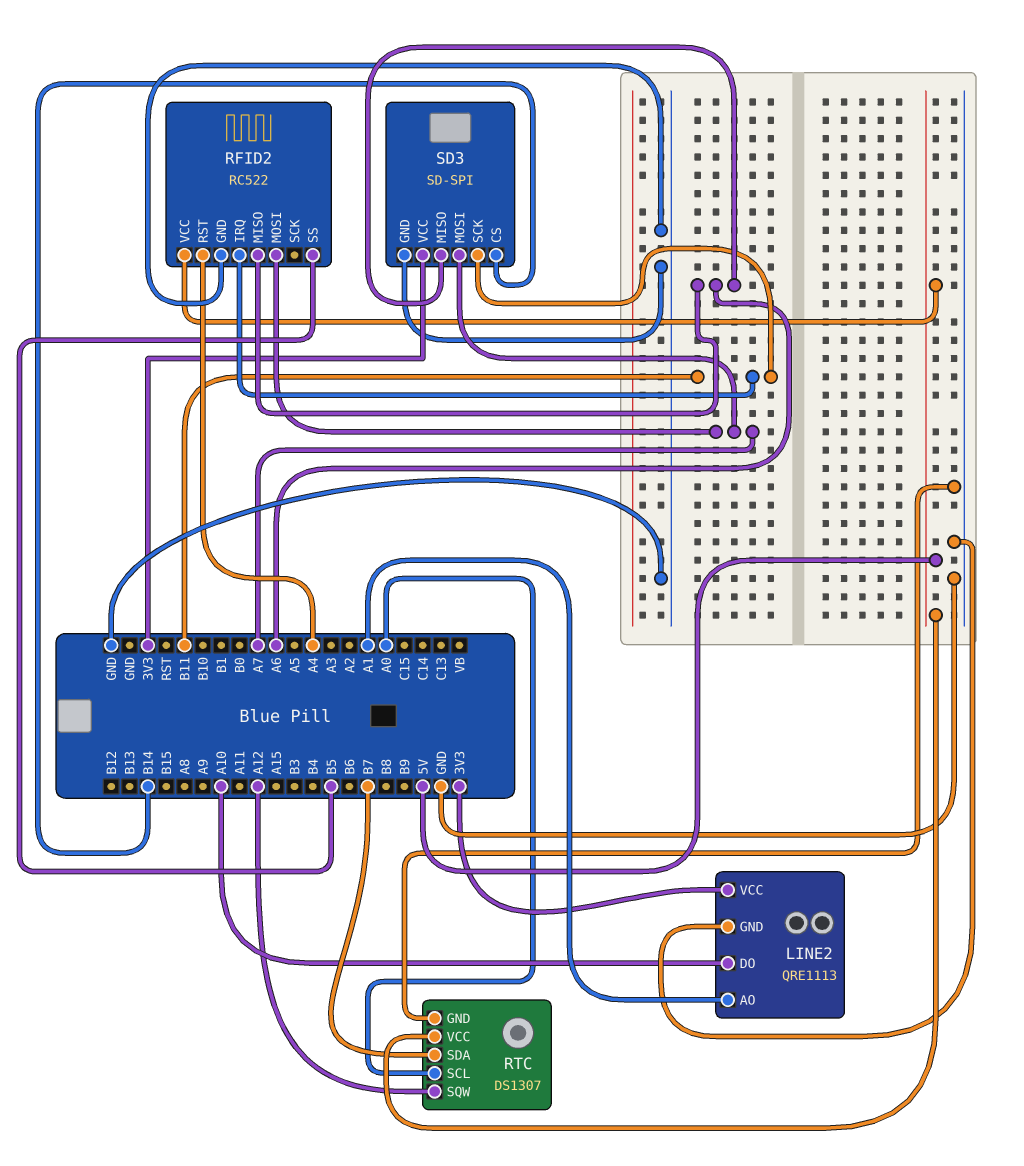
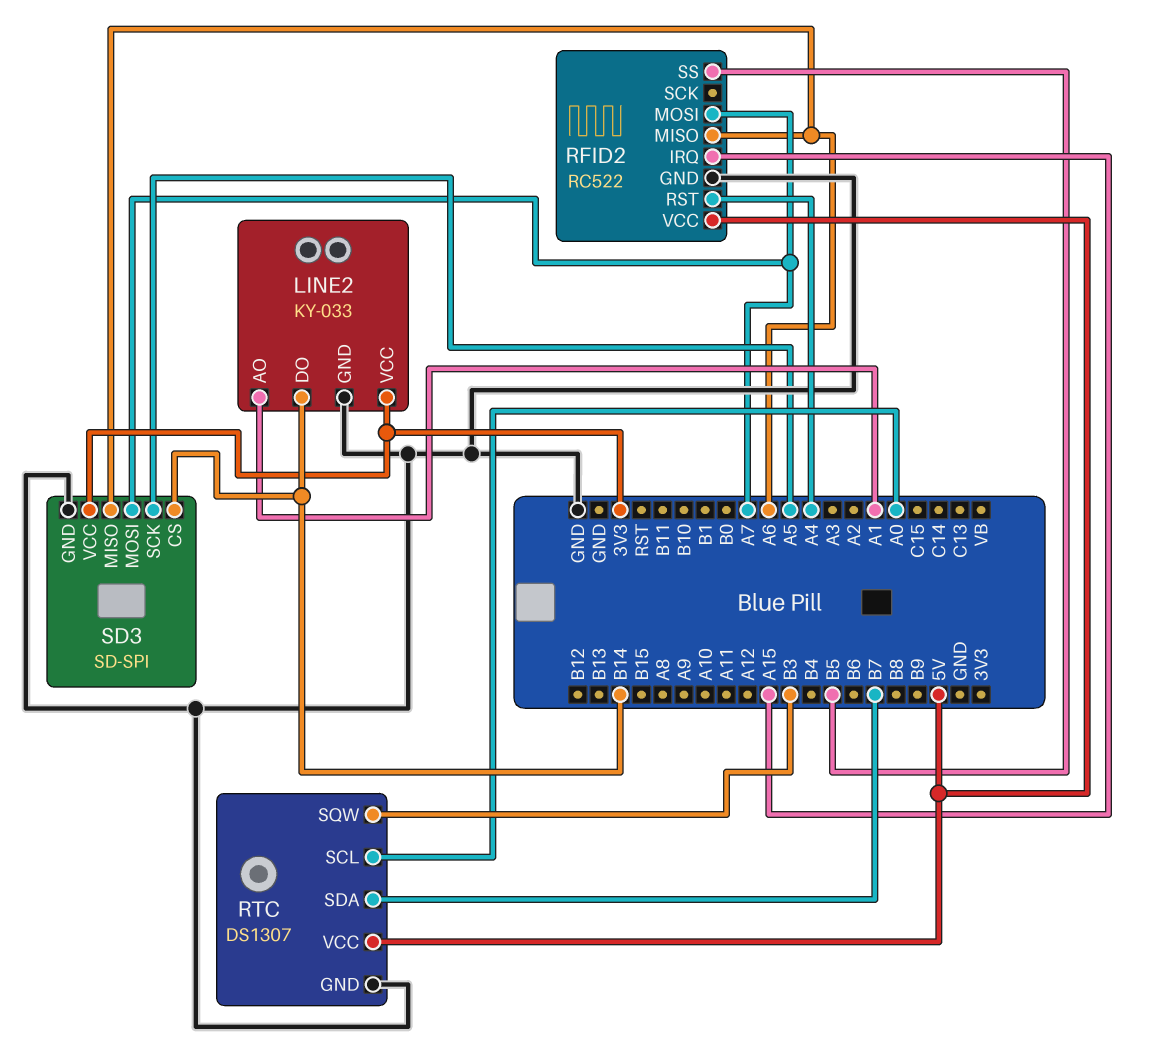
LINE2: QRE1113 -> KY-033
LINE2 pin DO: A10 -> B14
RFID2 pin IRQ: B11 -> A15
RTC pin SQW: A12 -> B3
SD3 pin SCK: B11 -> A5

